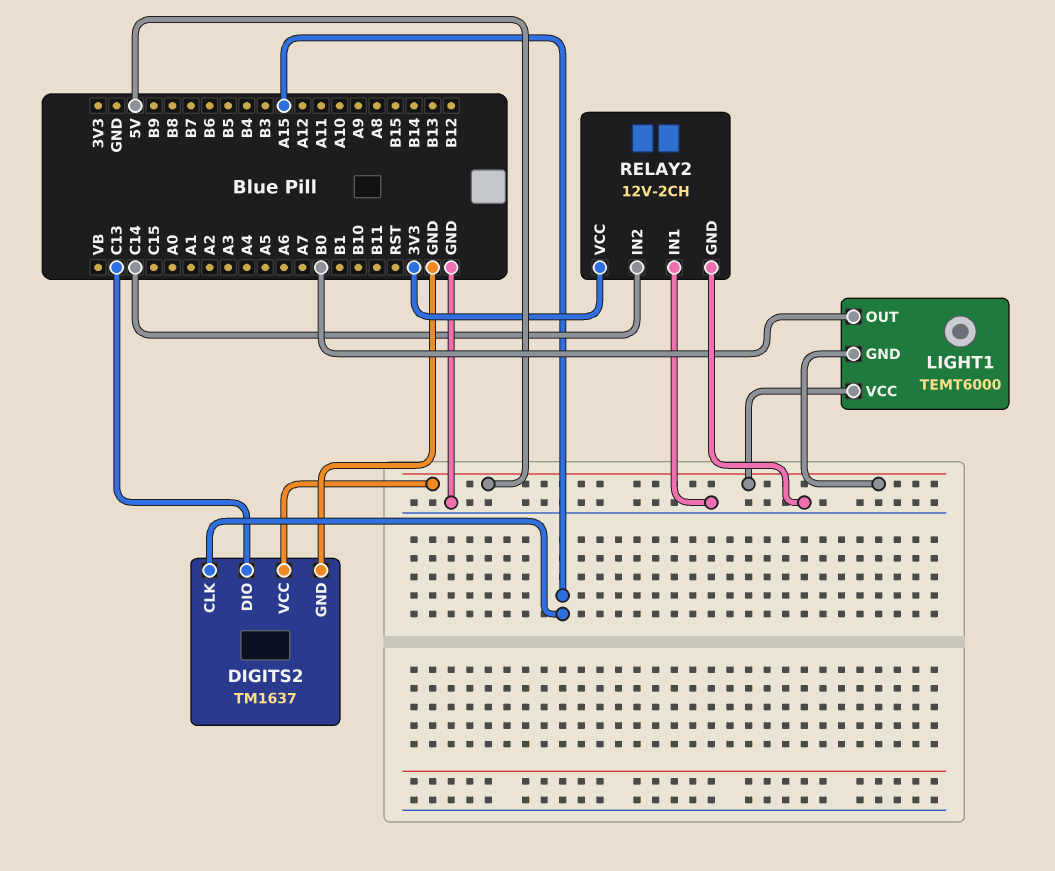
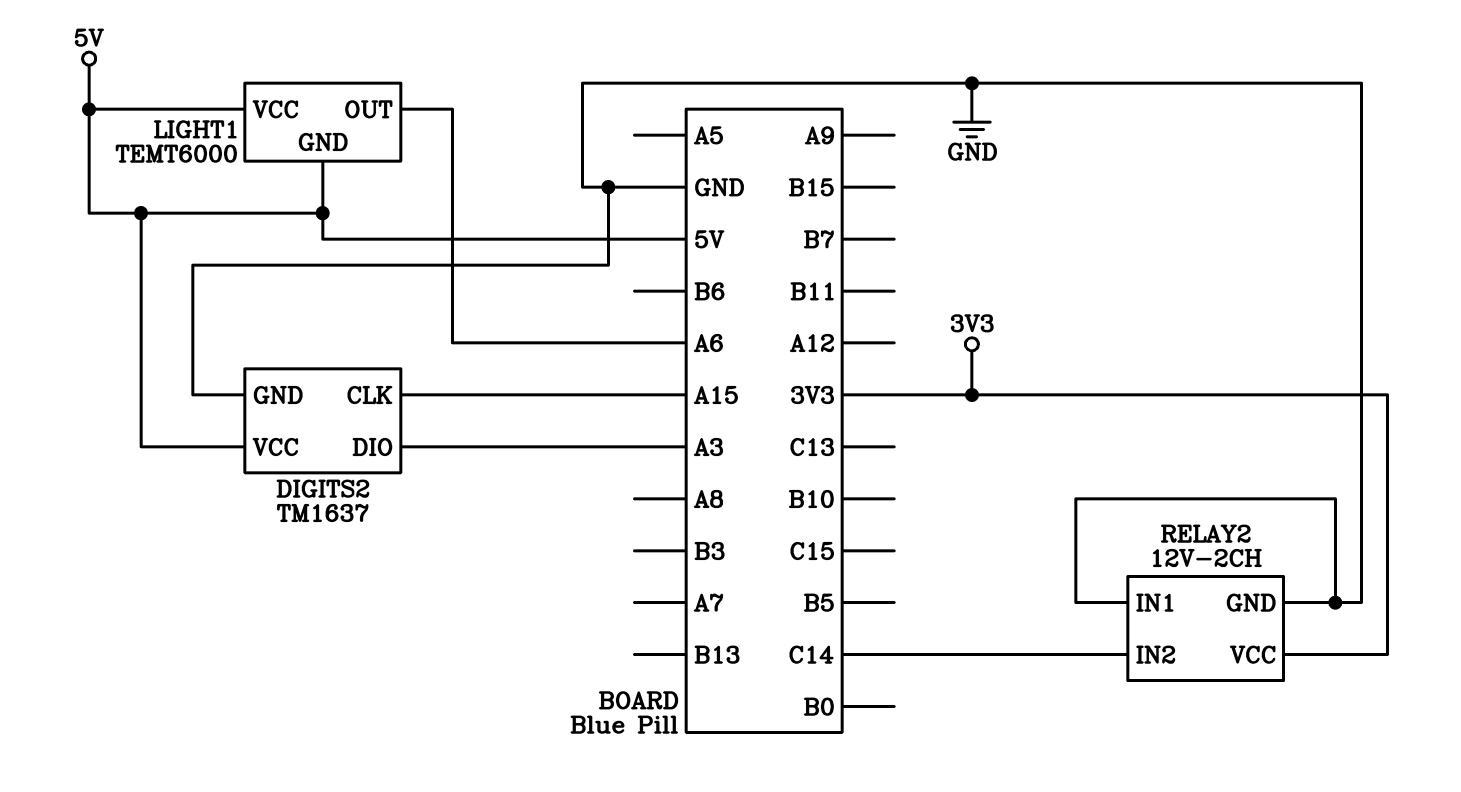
DIGITS2 pin DIO: C13 -> A3
LIGHT1 pin OUT: B0 -> A6

